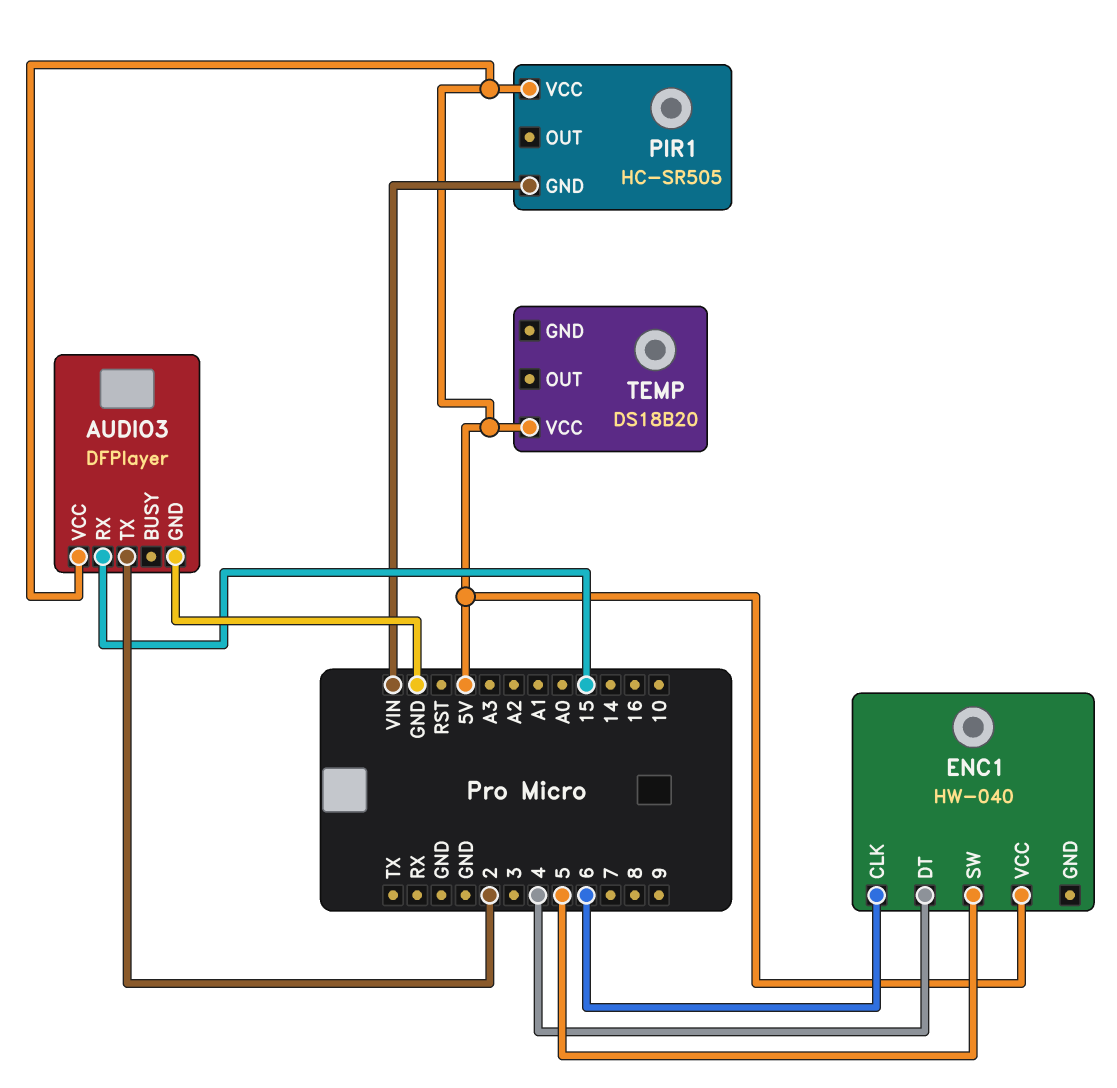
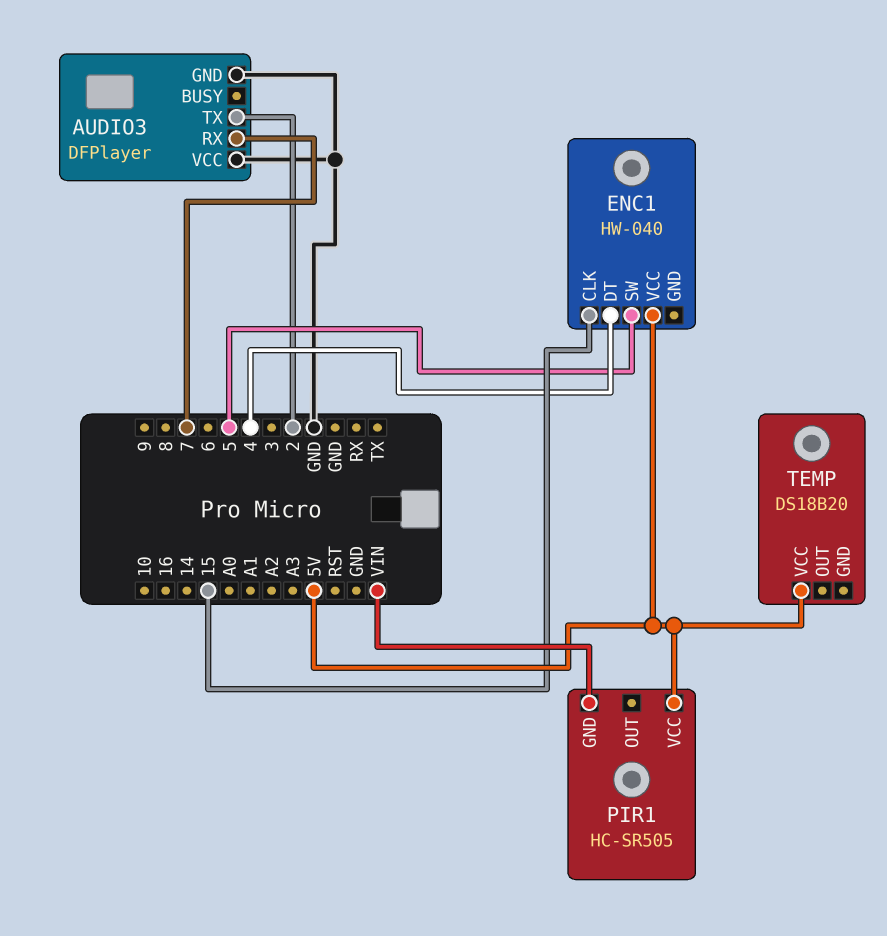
AUDIO3 pin RX: 15 -> 7
AUDIO3 pin VCC: 5V -> GND
ENC1 pin CLK: 6 -> 15

